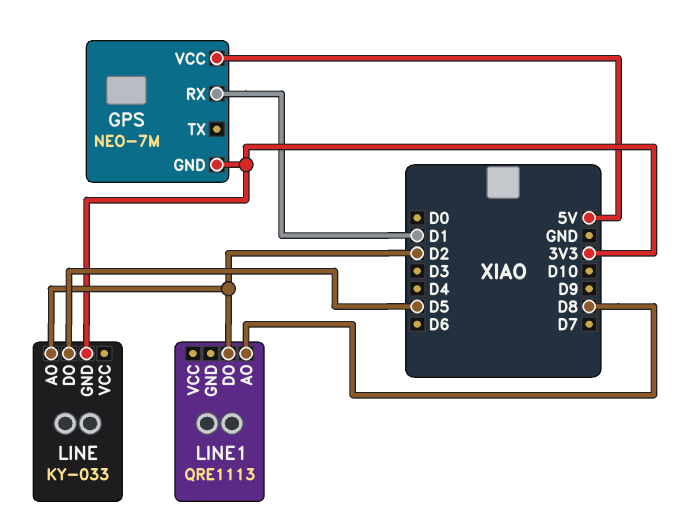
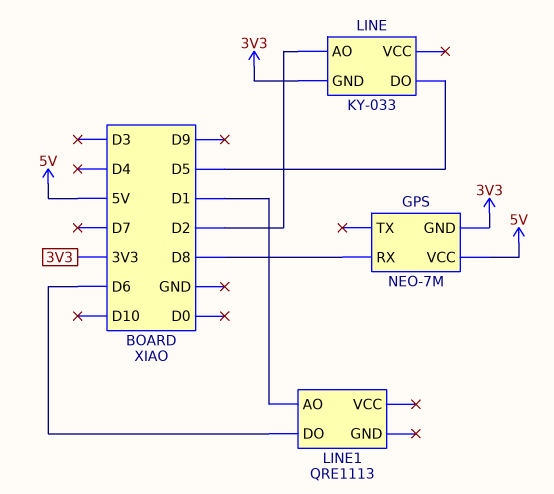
GPS pin RX: D1 -> D8
LINE1 pin AO: D8 -> D1
LINE1 pin DO: D2 -> D6

